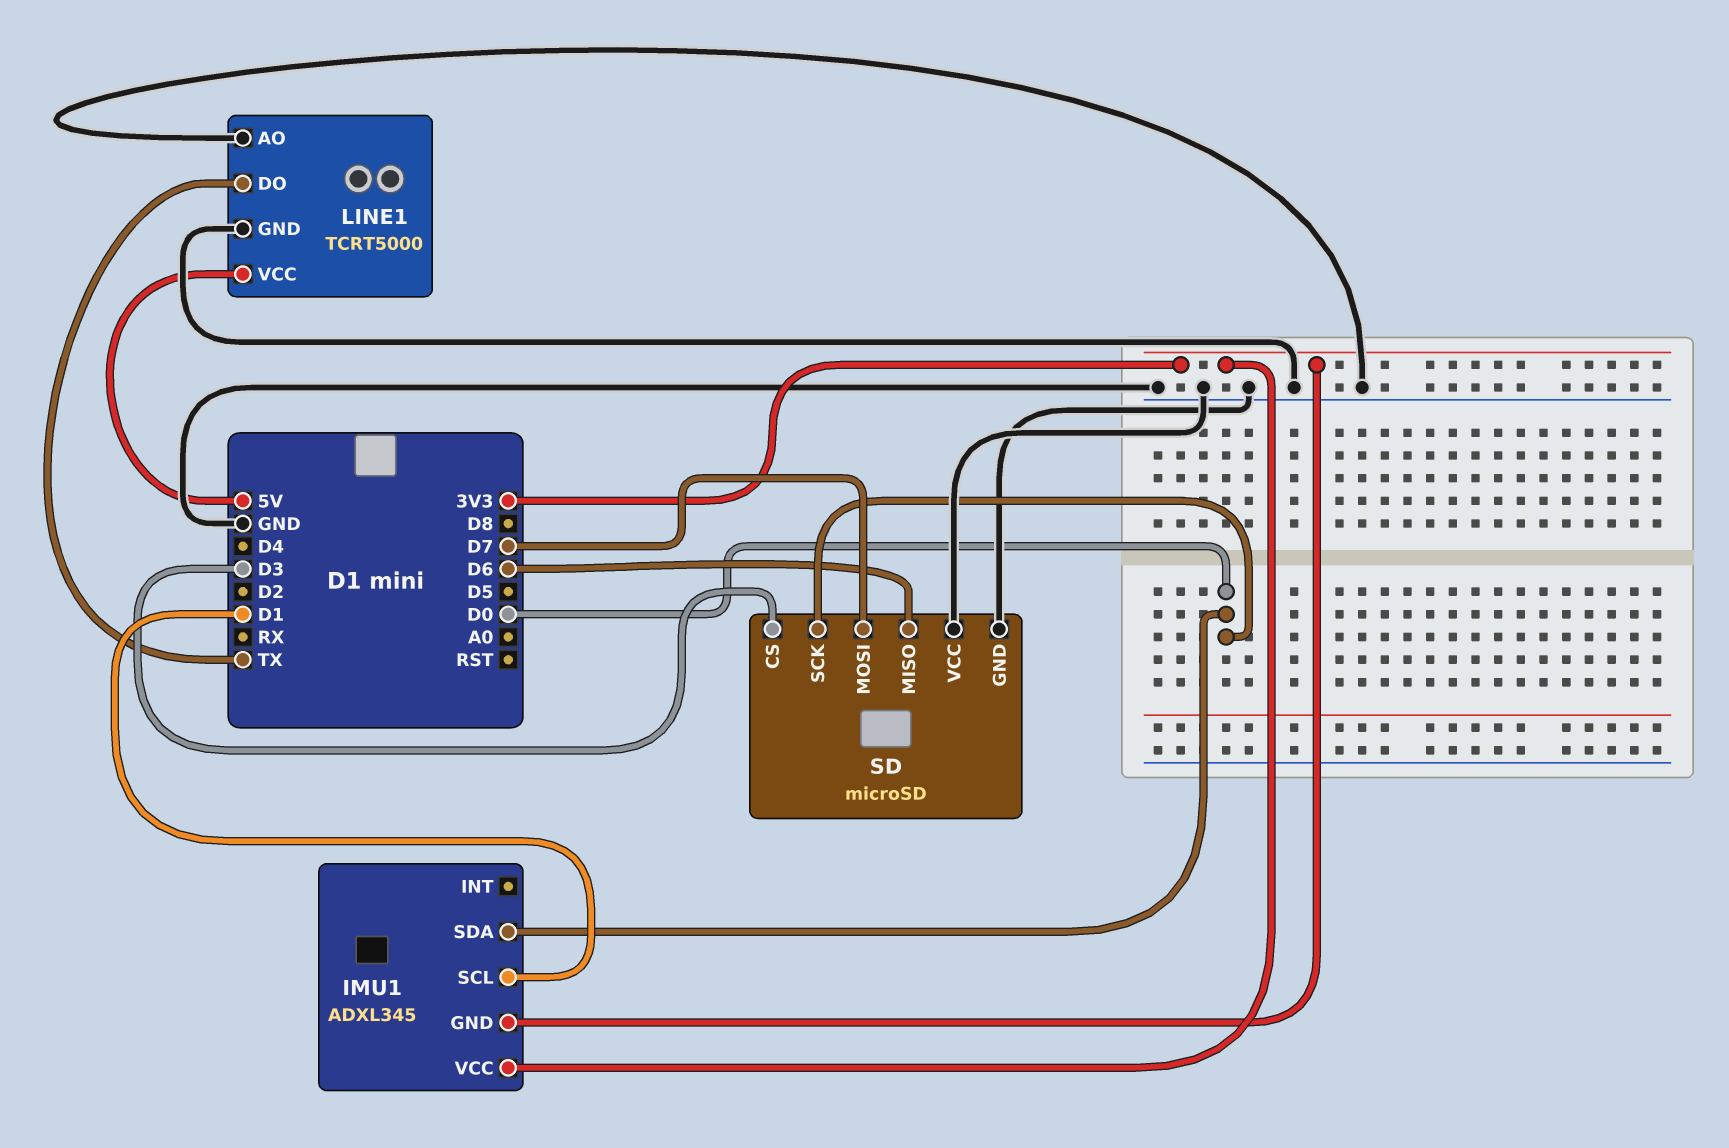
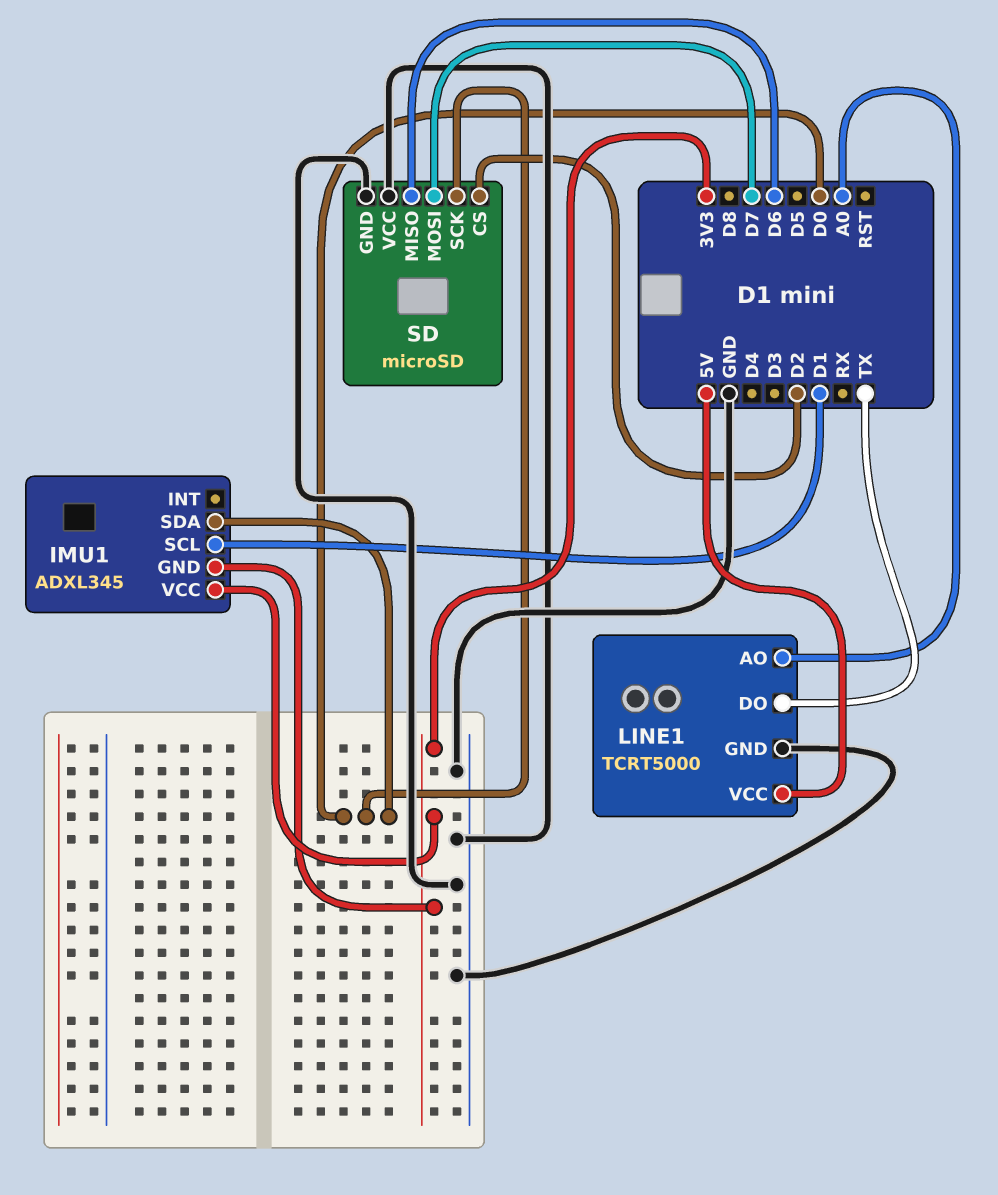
LINE1 pin AO: GND -> A0
SD pin CS: D3 -> D2

